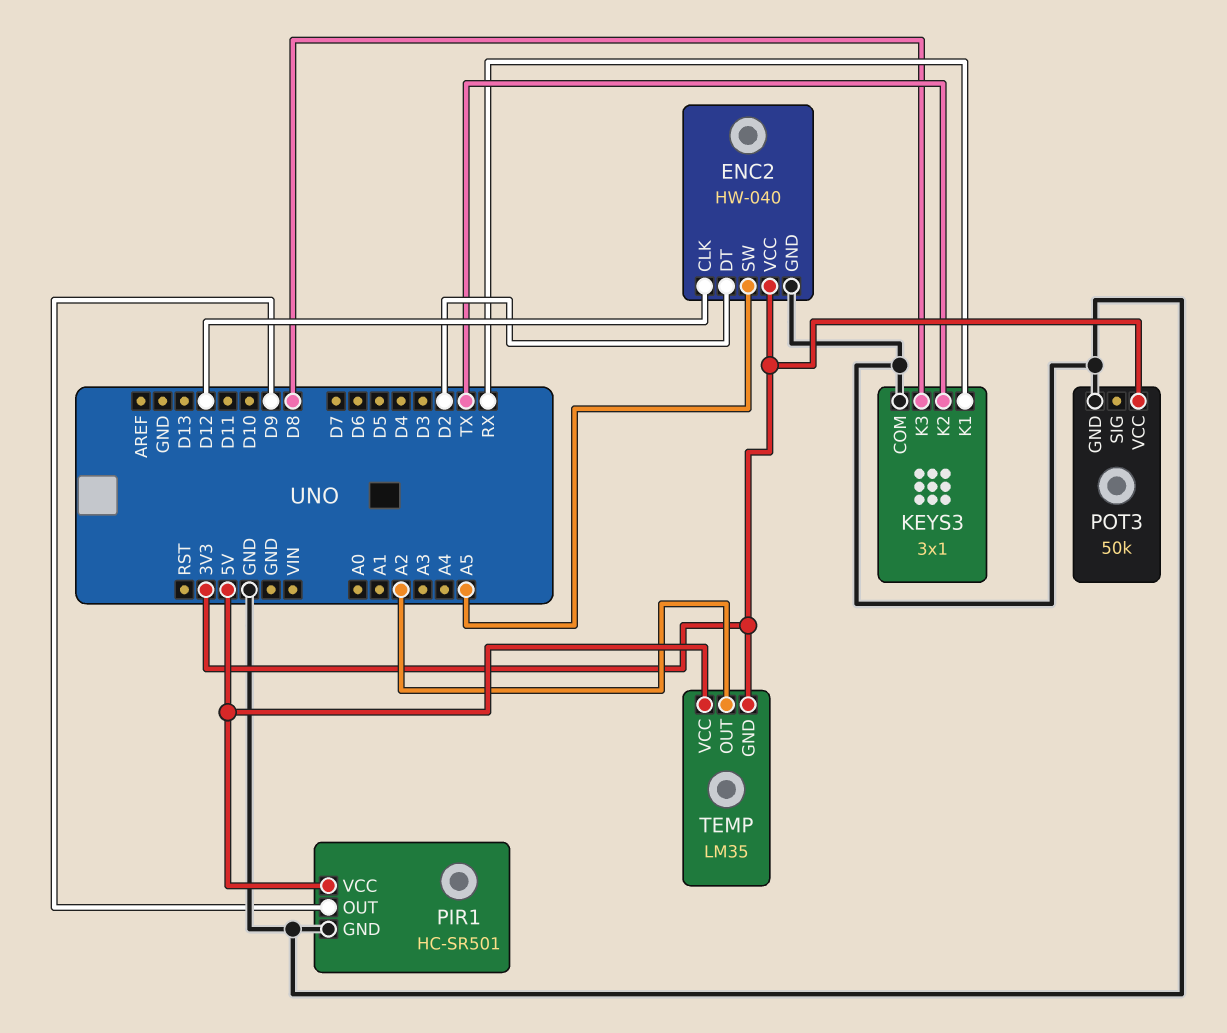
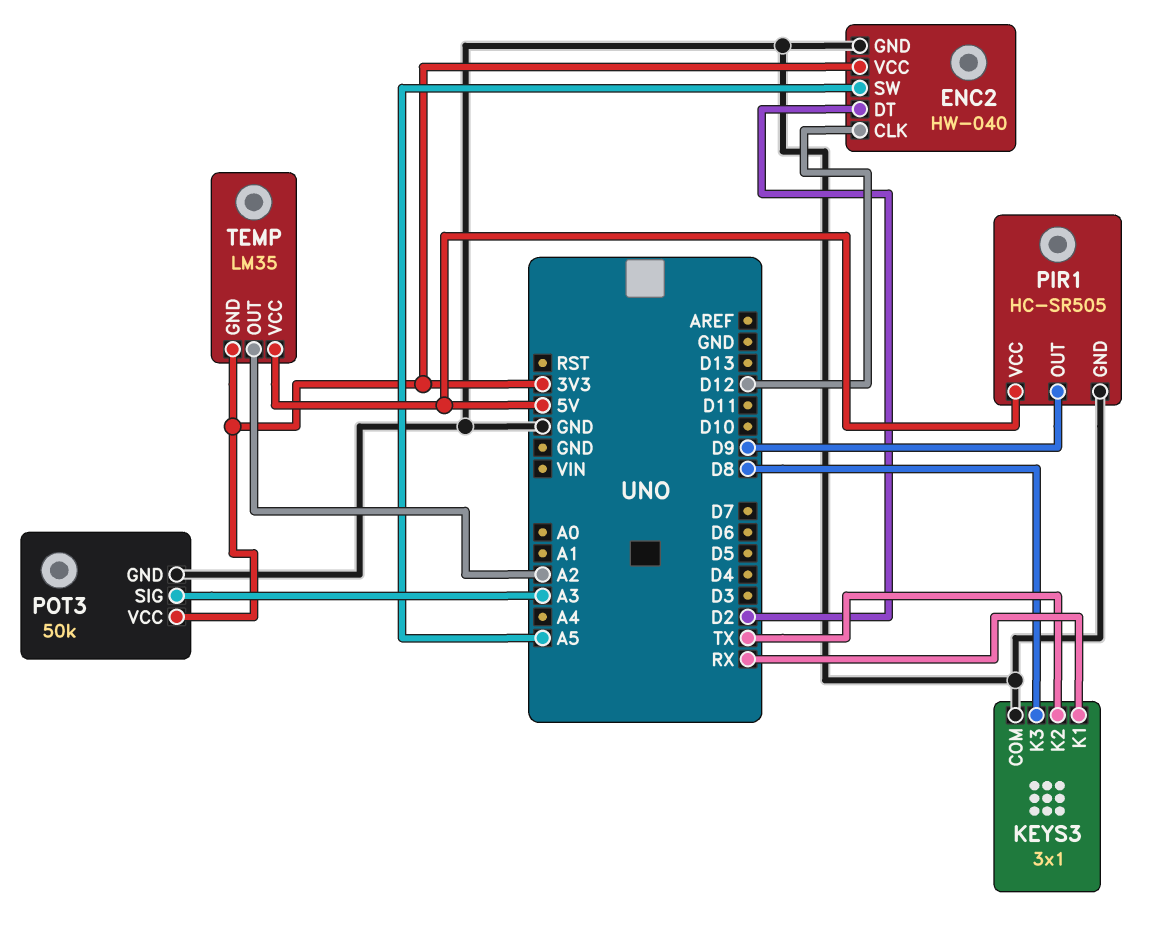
PIR1: HC-SR501 -> HC-SR505
POT3 pin SIG: none -> A3

